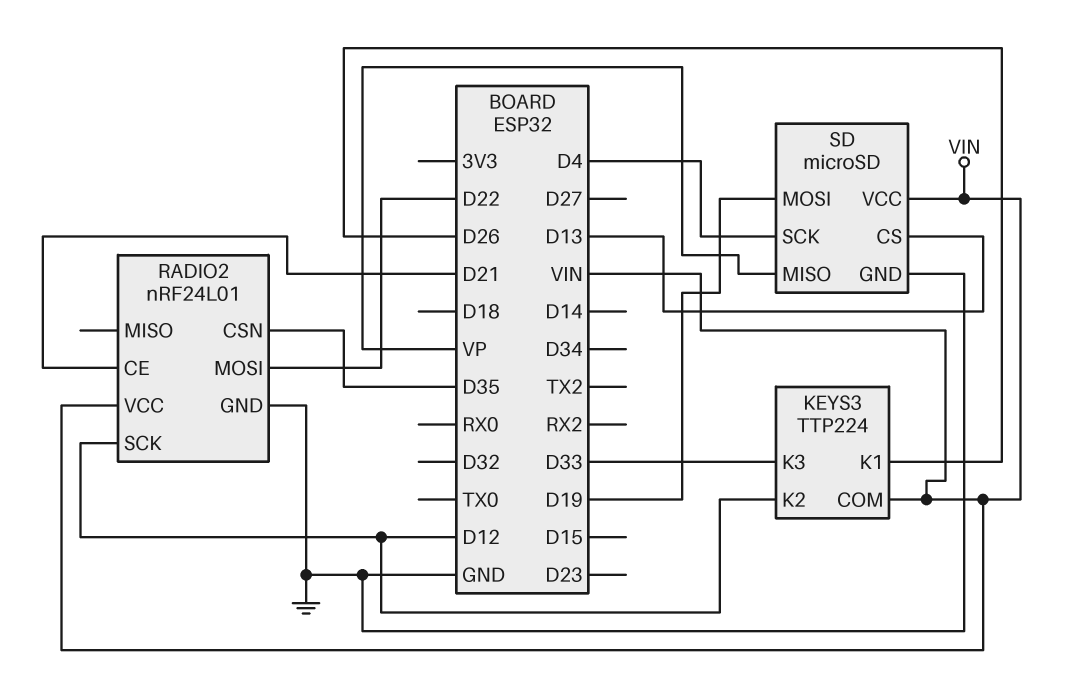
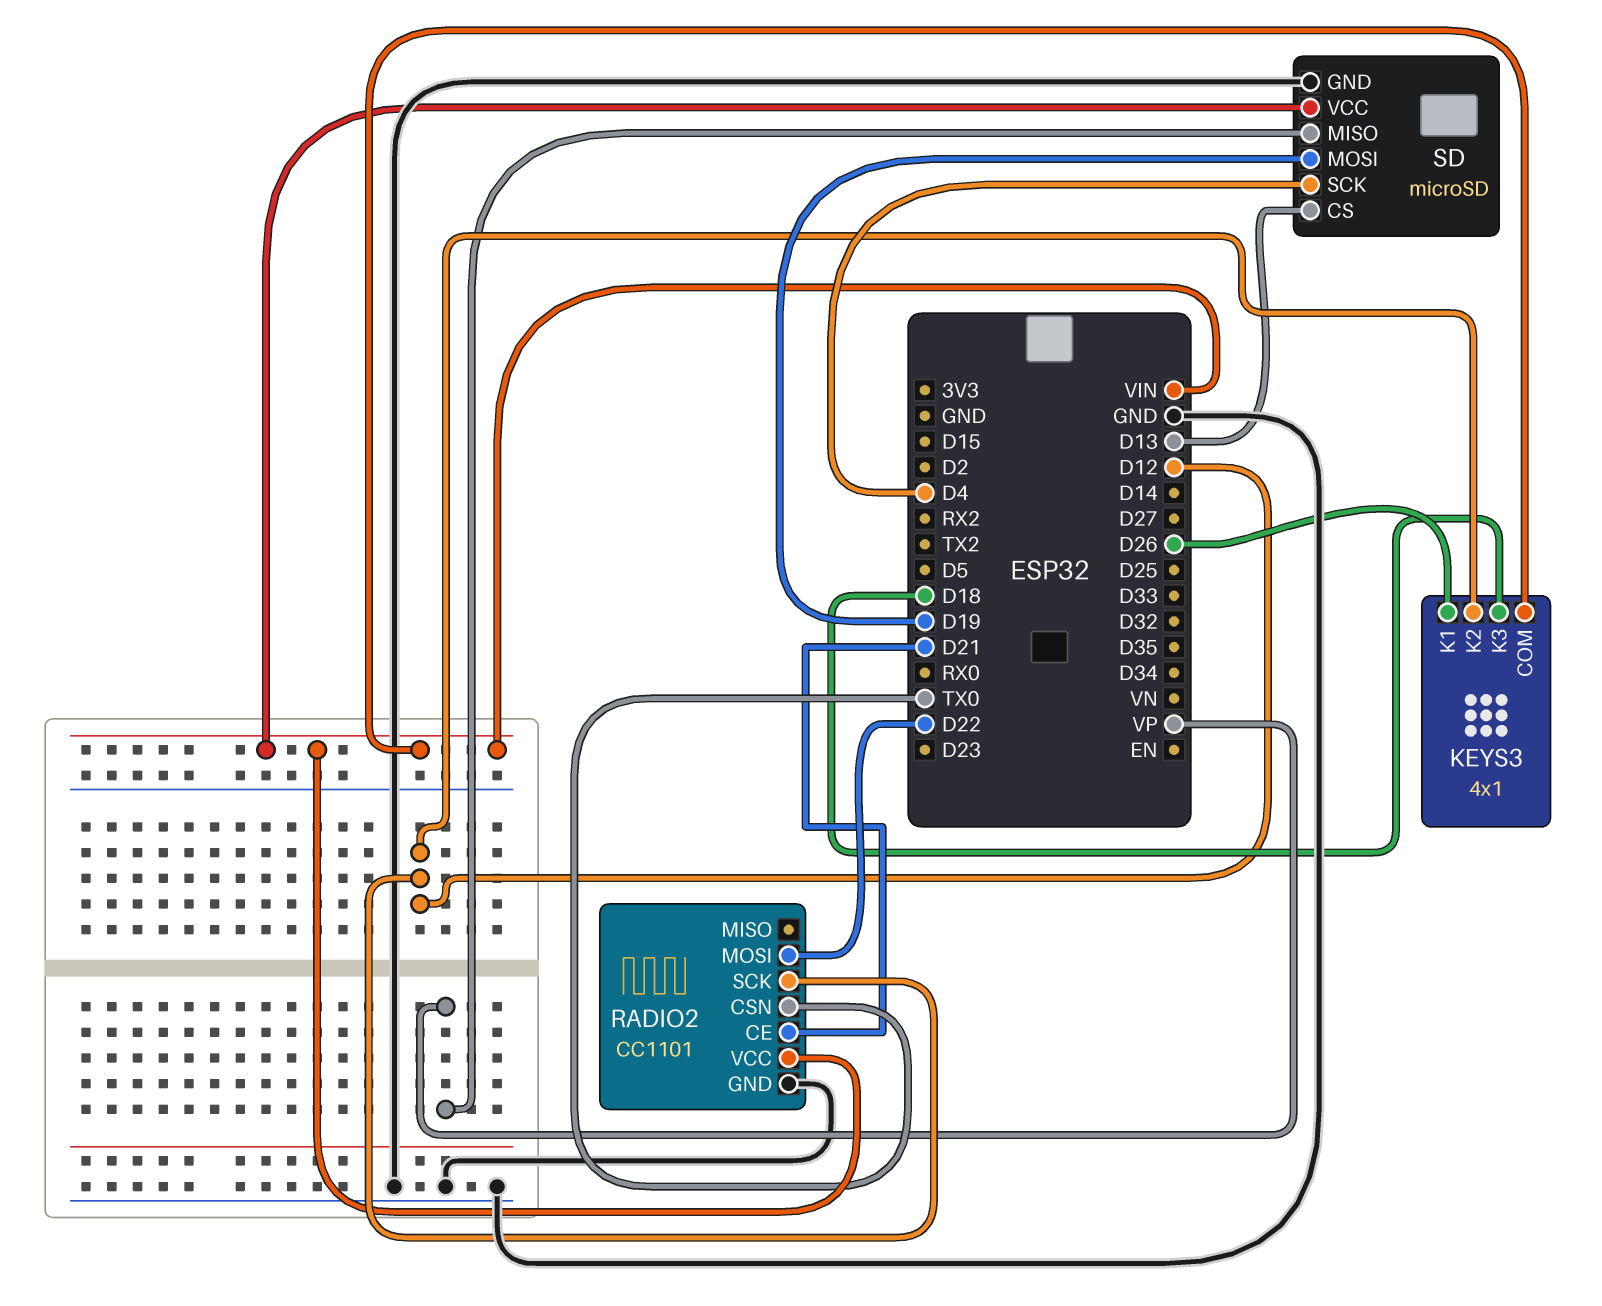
KEYS3: TTP224 -> 4x1
KEYS3 pin K3: D33 -> D18
RADIO2: nRF24L01 -> CC1101
RADIO2 pin CSN: D35 -> TX0

